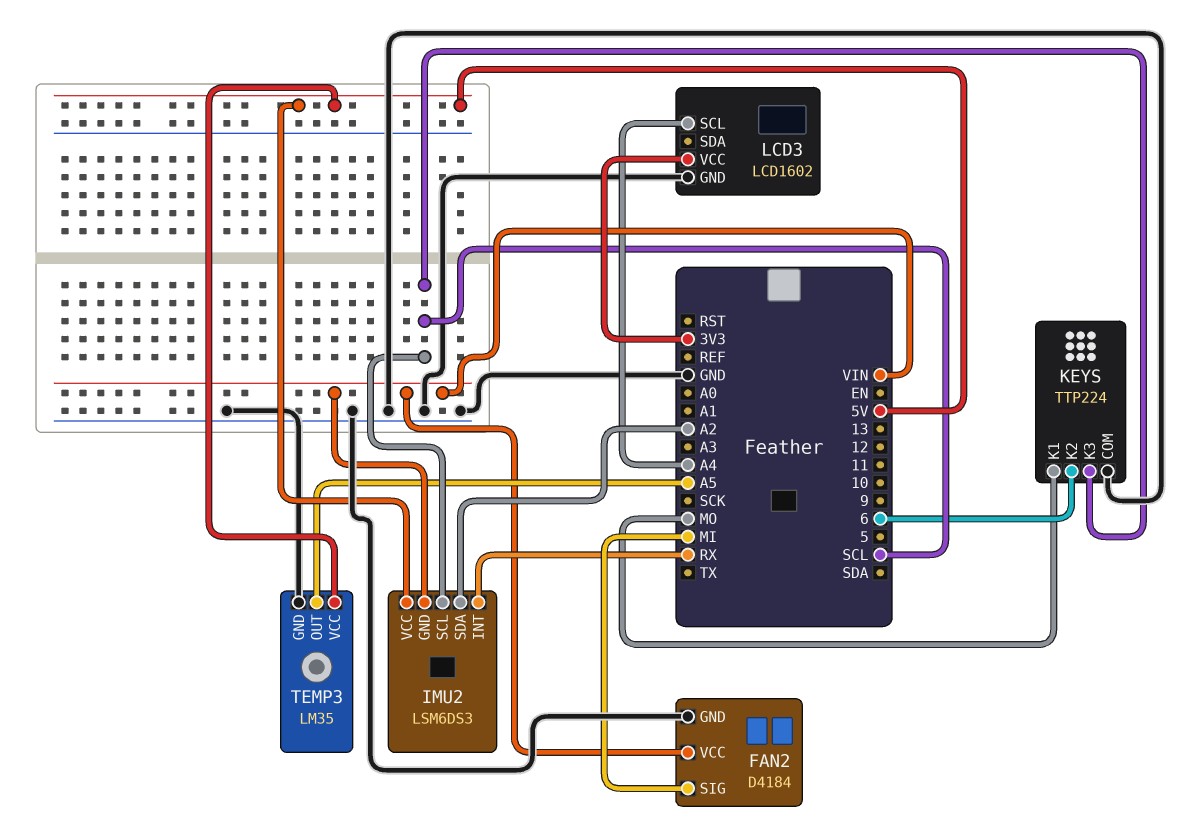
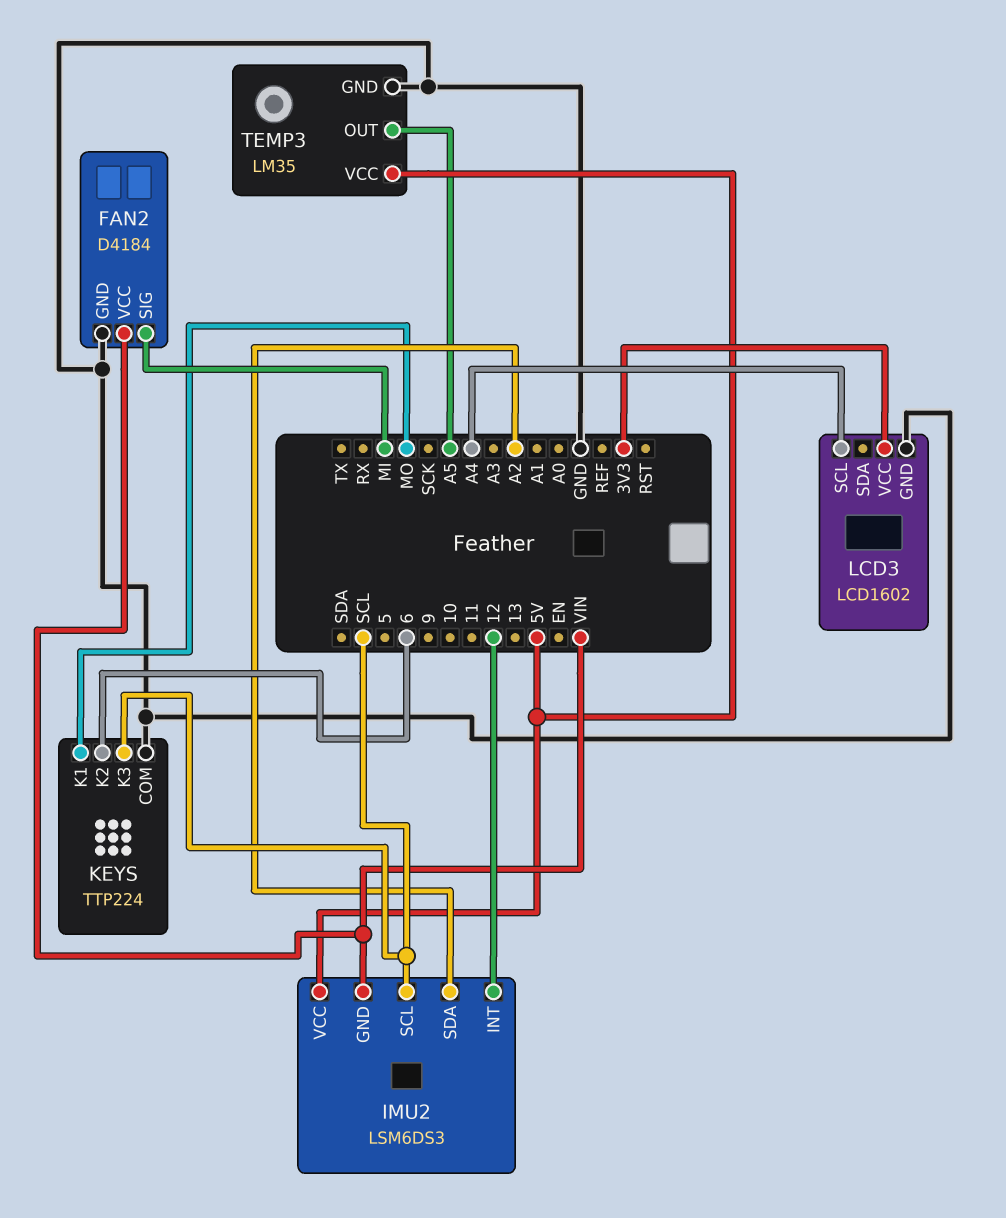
IMU2 pin INT: RX -> 12

